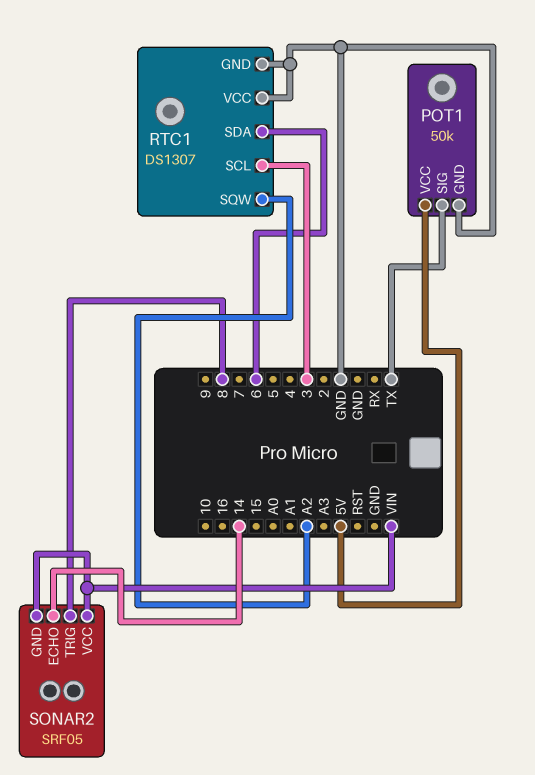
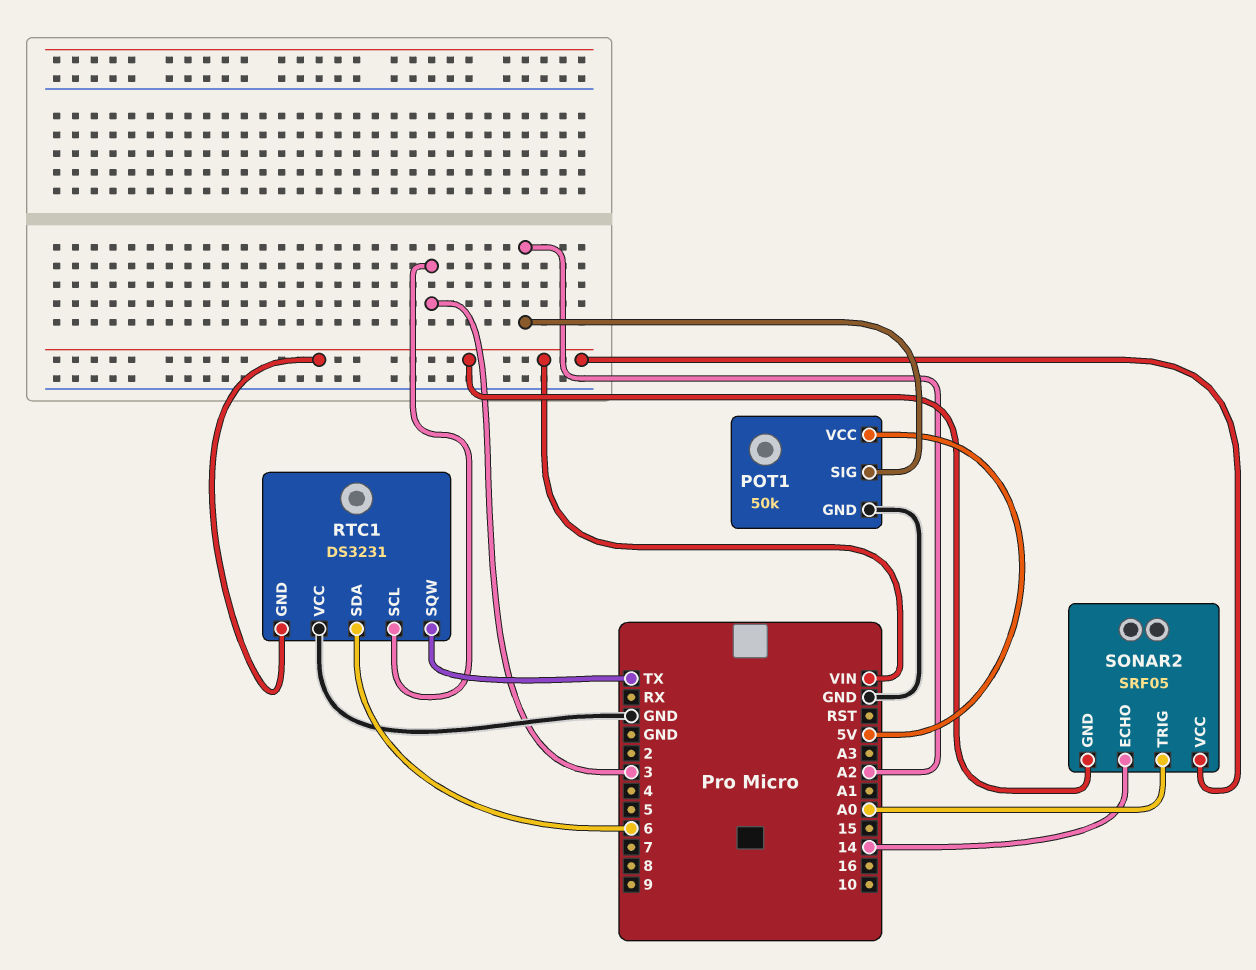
POT1 pin SIG: TX -> A2
RTC1: DS1307 -> DS3231
RTC1 pin GND: GND -> VIN
RTC1 pin SQW: A2 -> TX
SONAR2 pin TRIG: 8 -> A0

